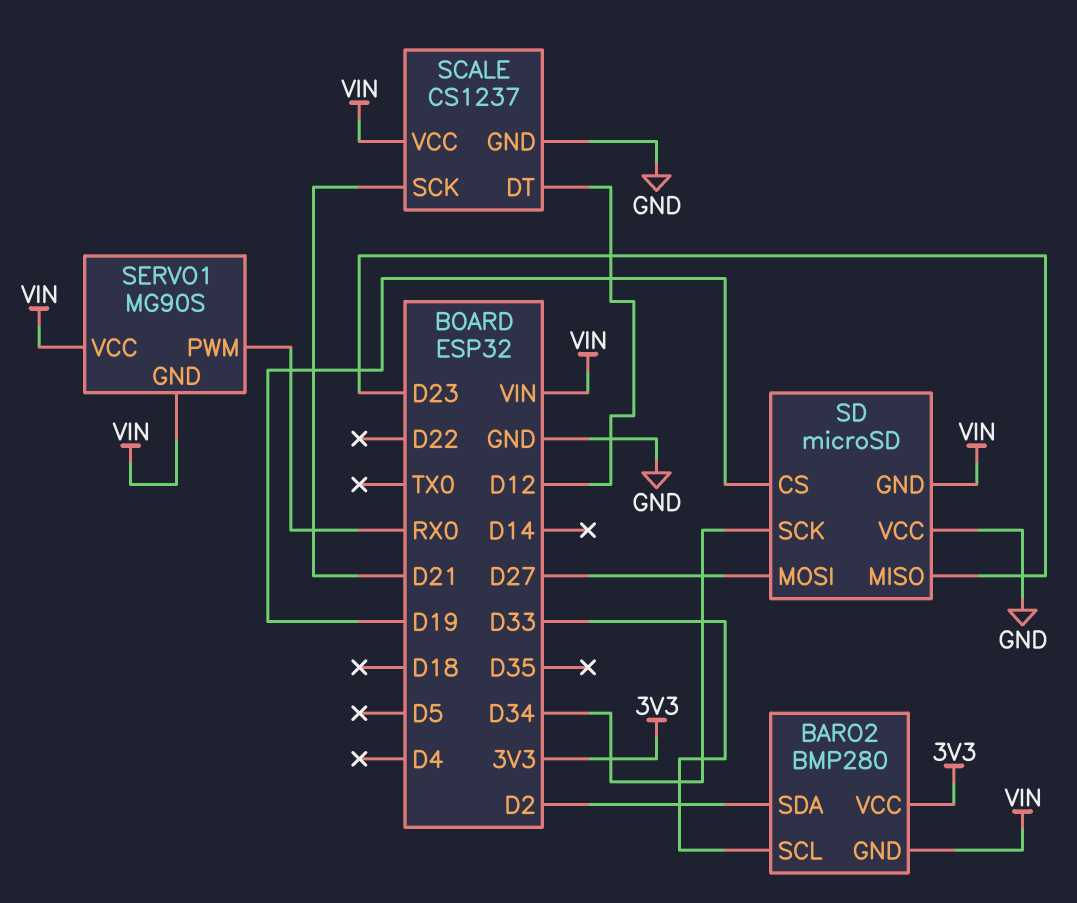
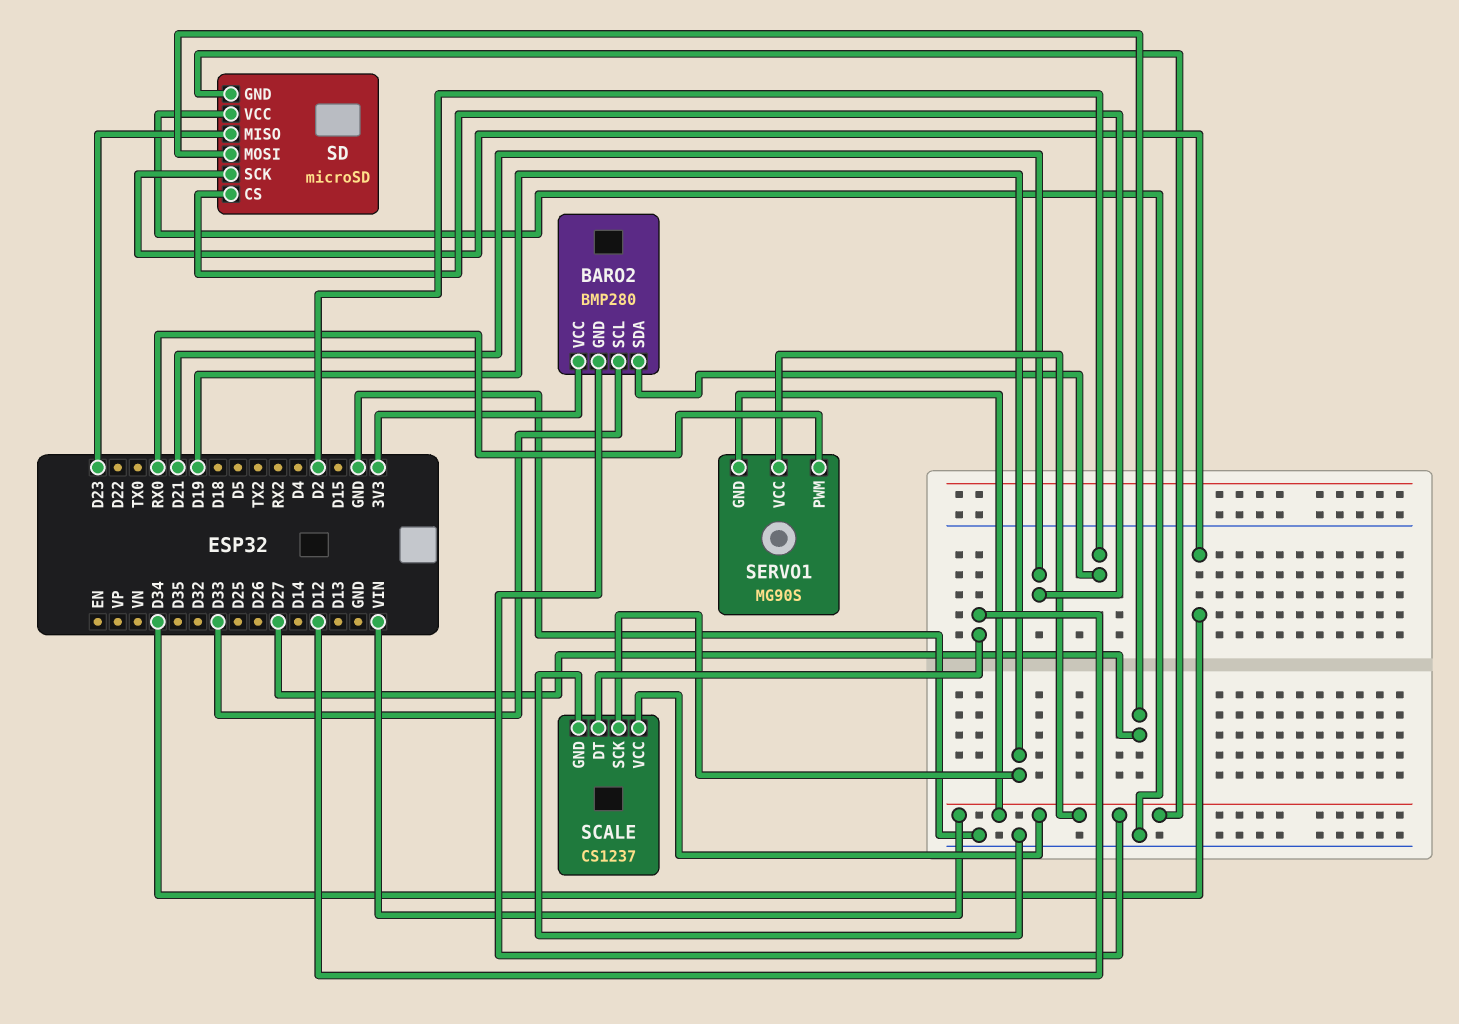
SCALE pin SCK: D21 -> D19
SD pin CS: D19 -> D21

